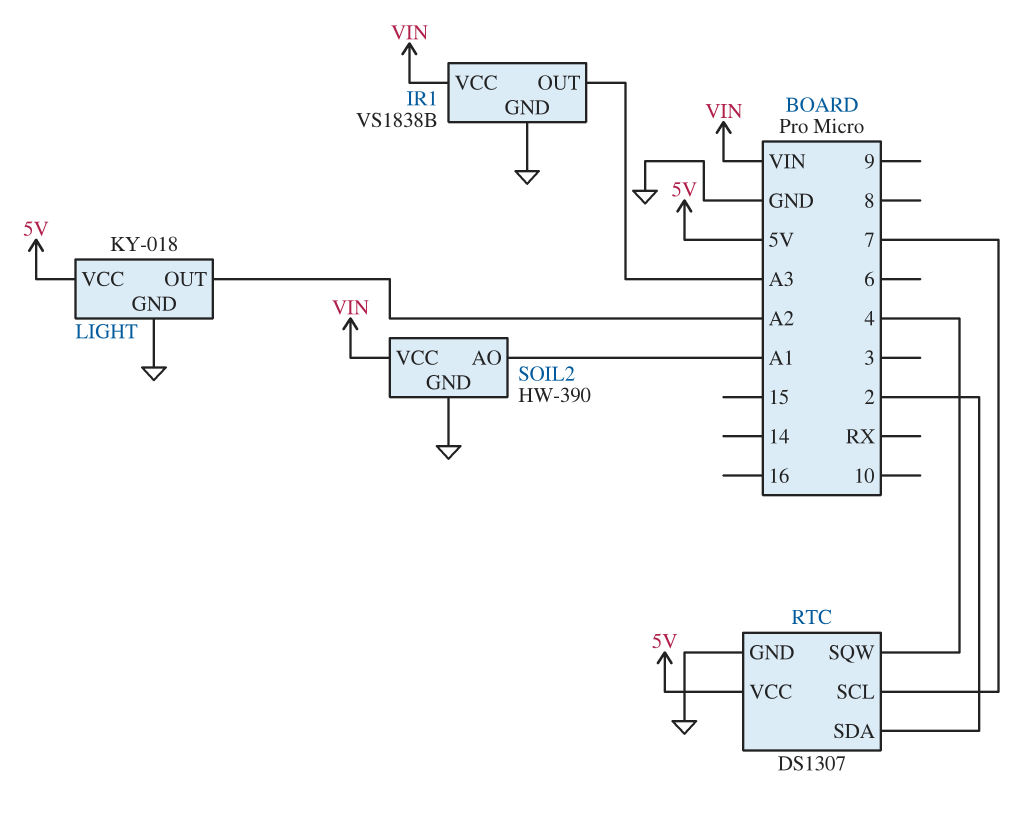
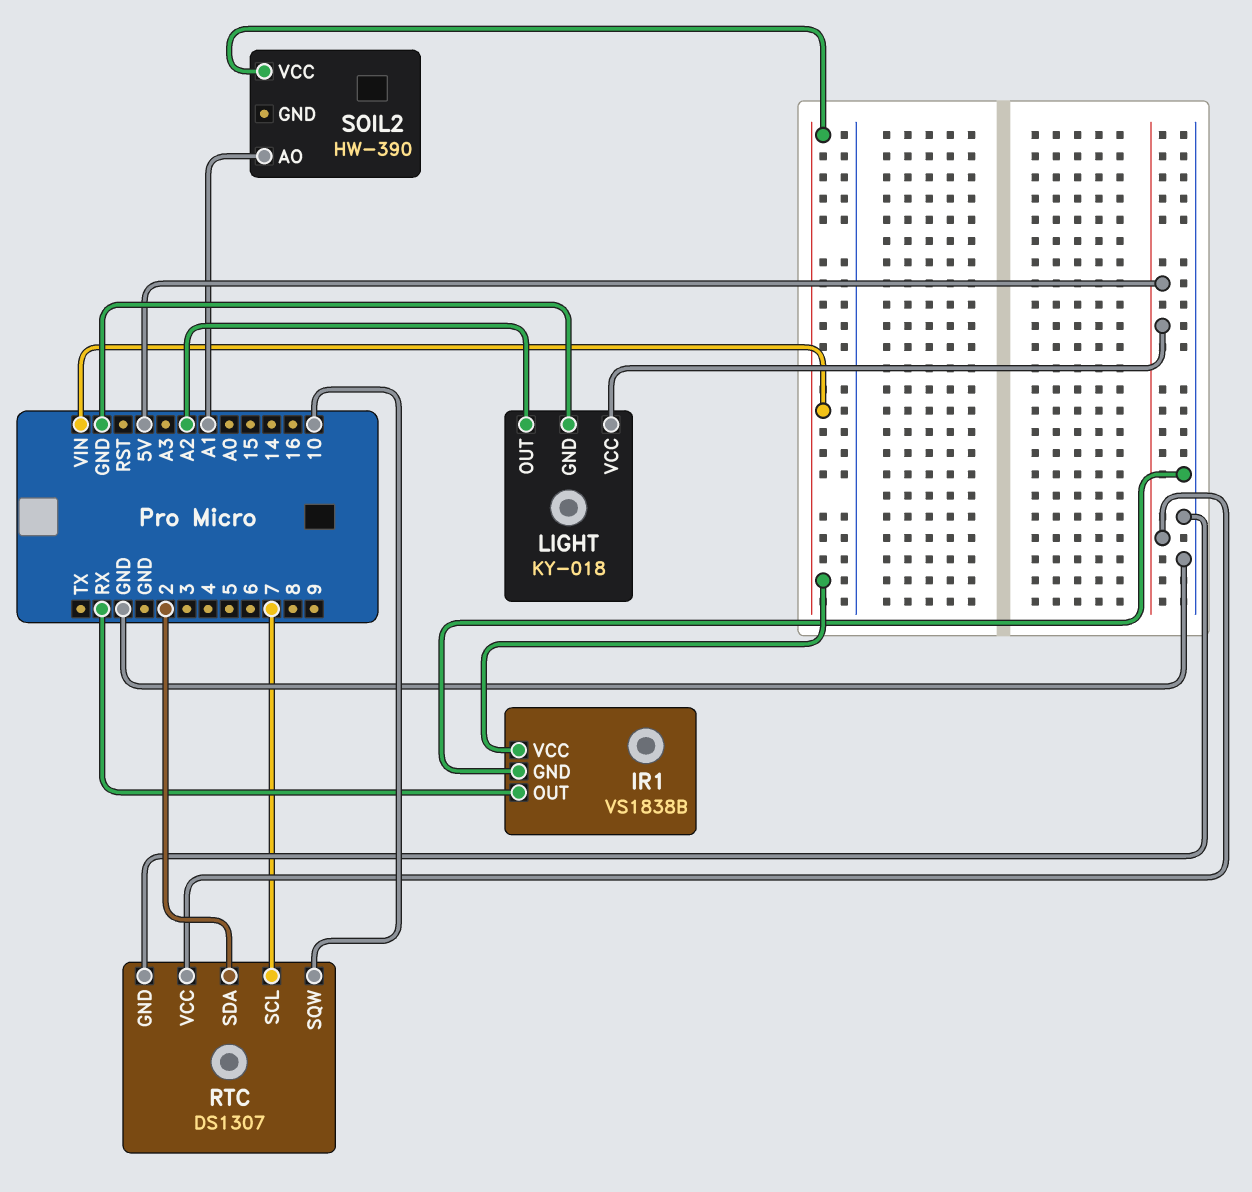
IR1 pin OUT: A3 -> RX
RTC pin SQW: 4 -> 10
SOIL2 pin GND: GND -> none

